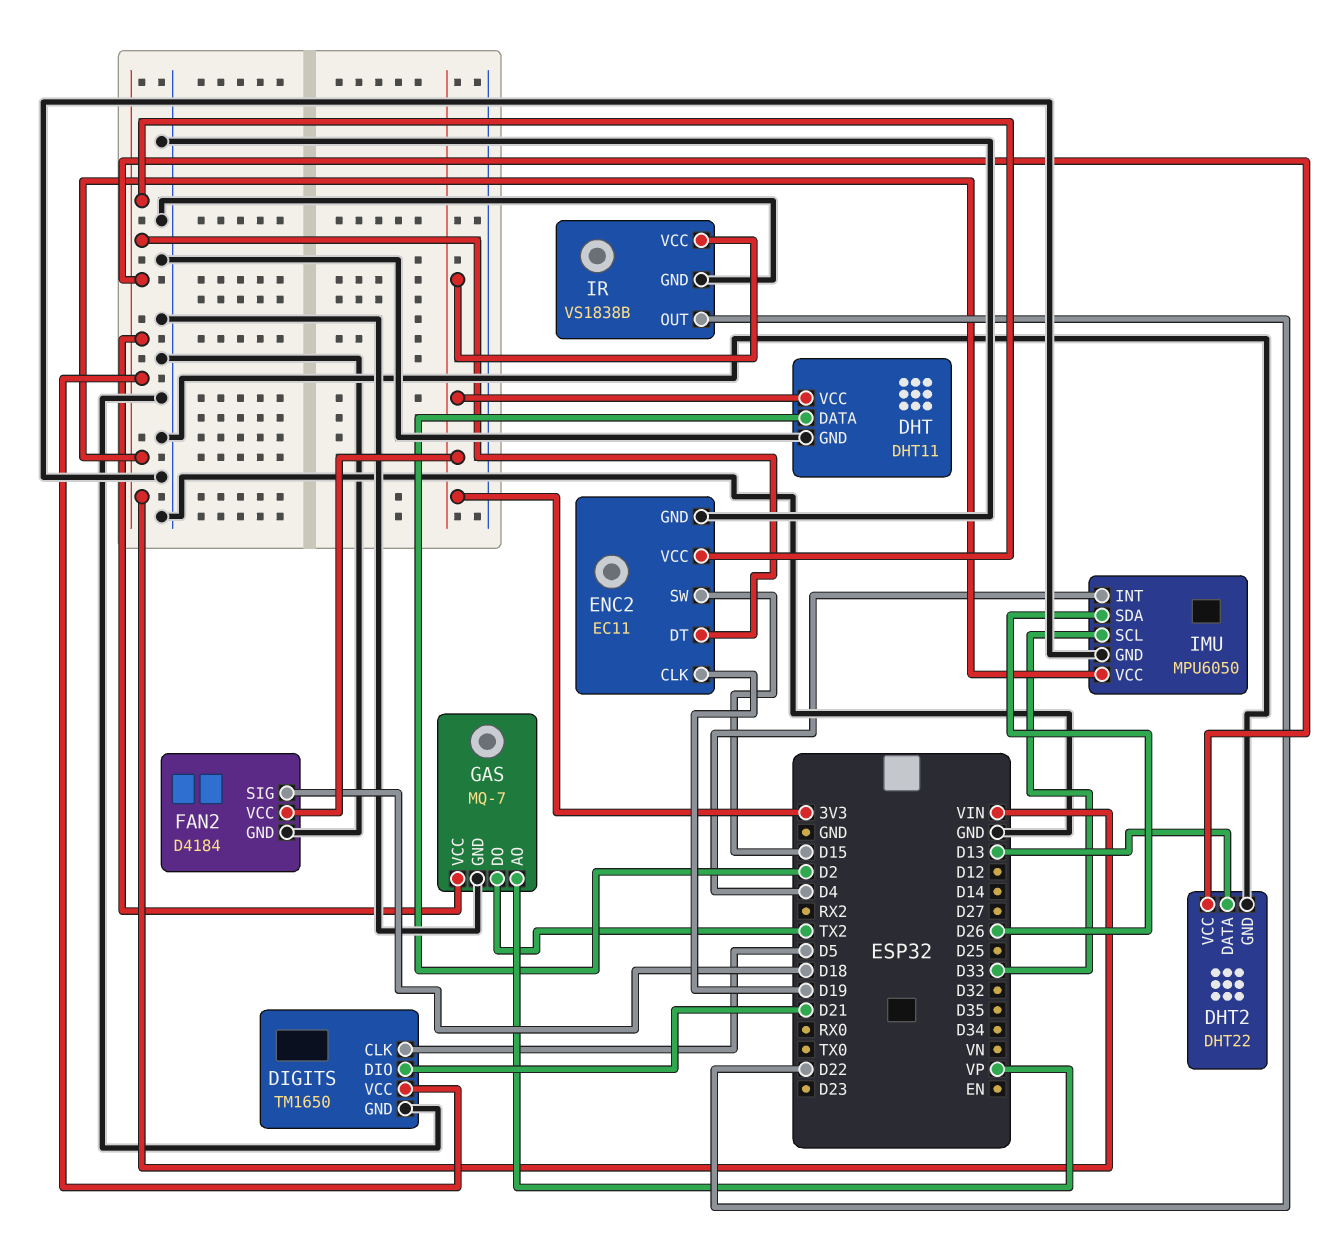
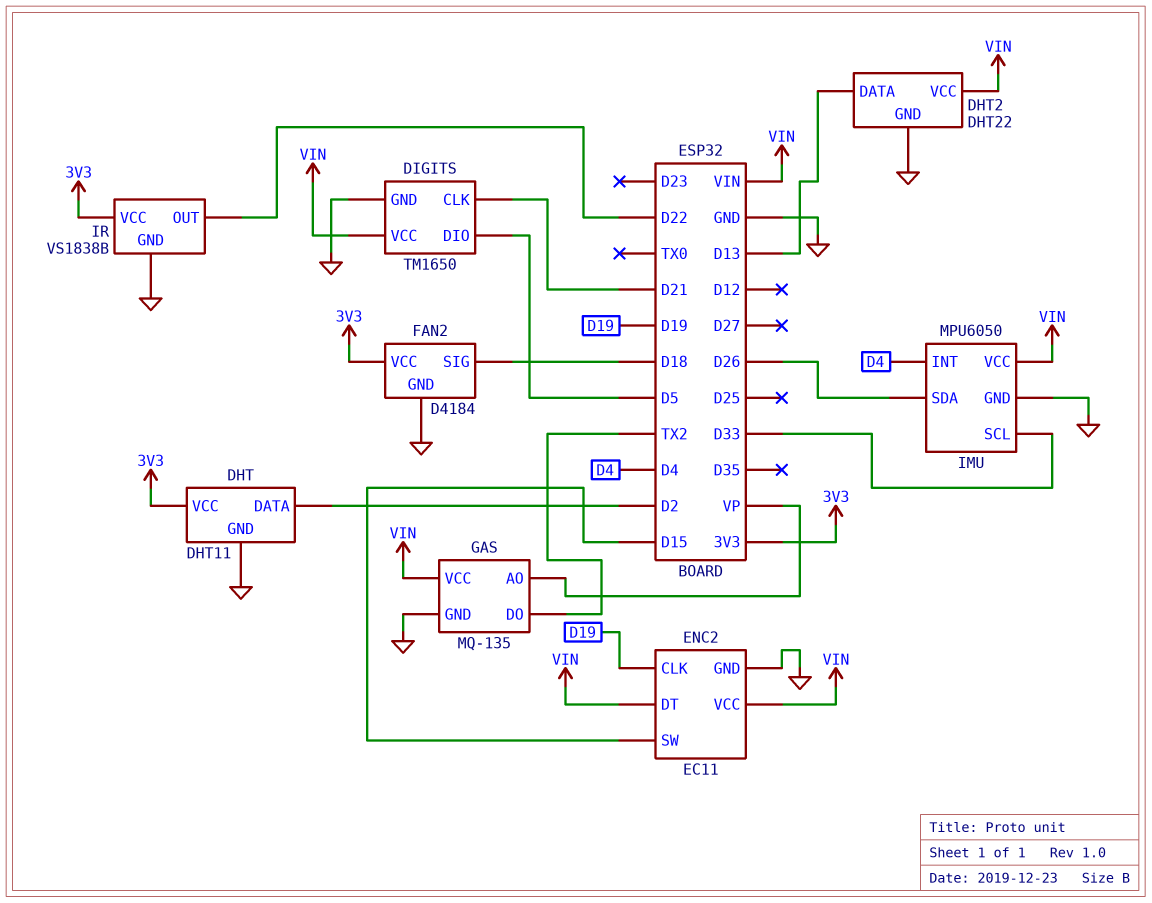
DIGITS pin CLK: D5 -> D21
DIGITS pin DIO: D21 -> D5
GAS: MQ-7 -> MQ-135

